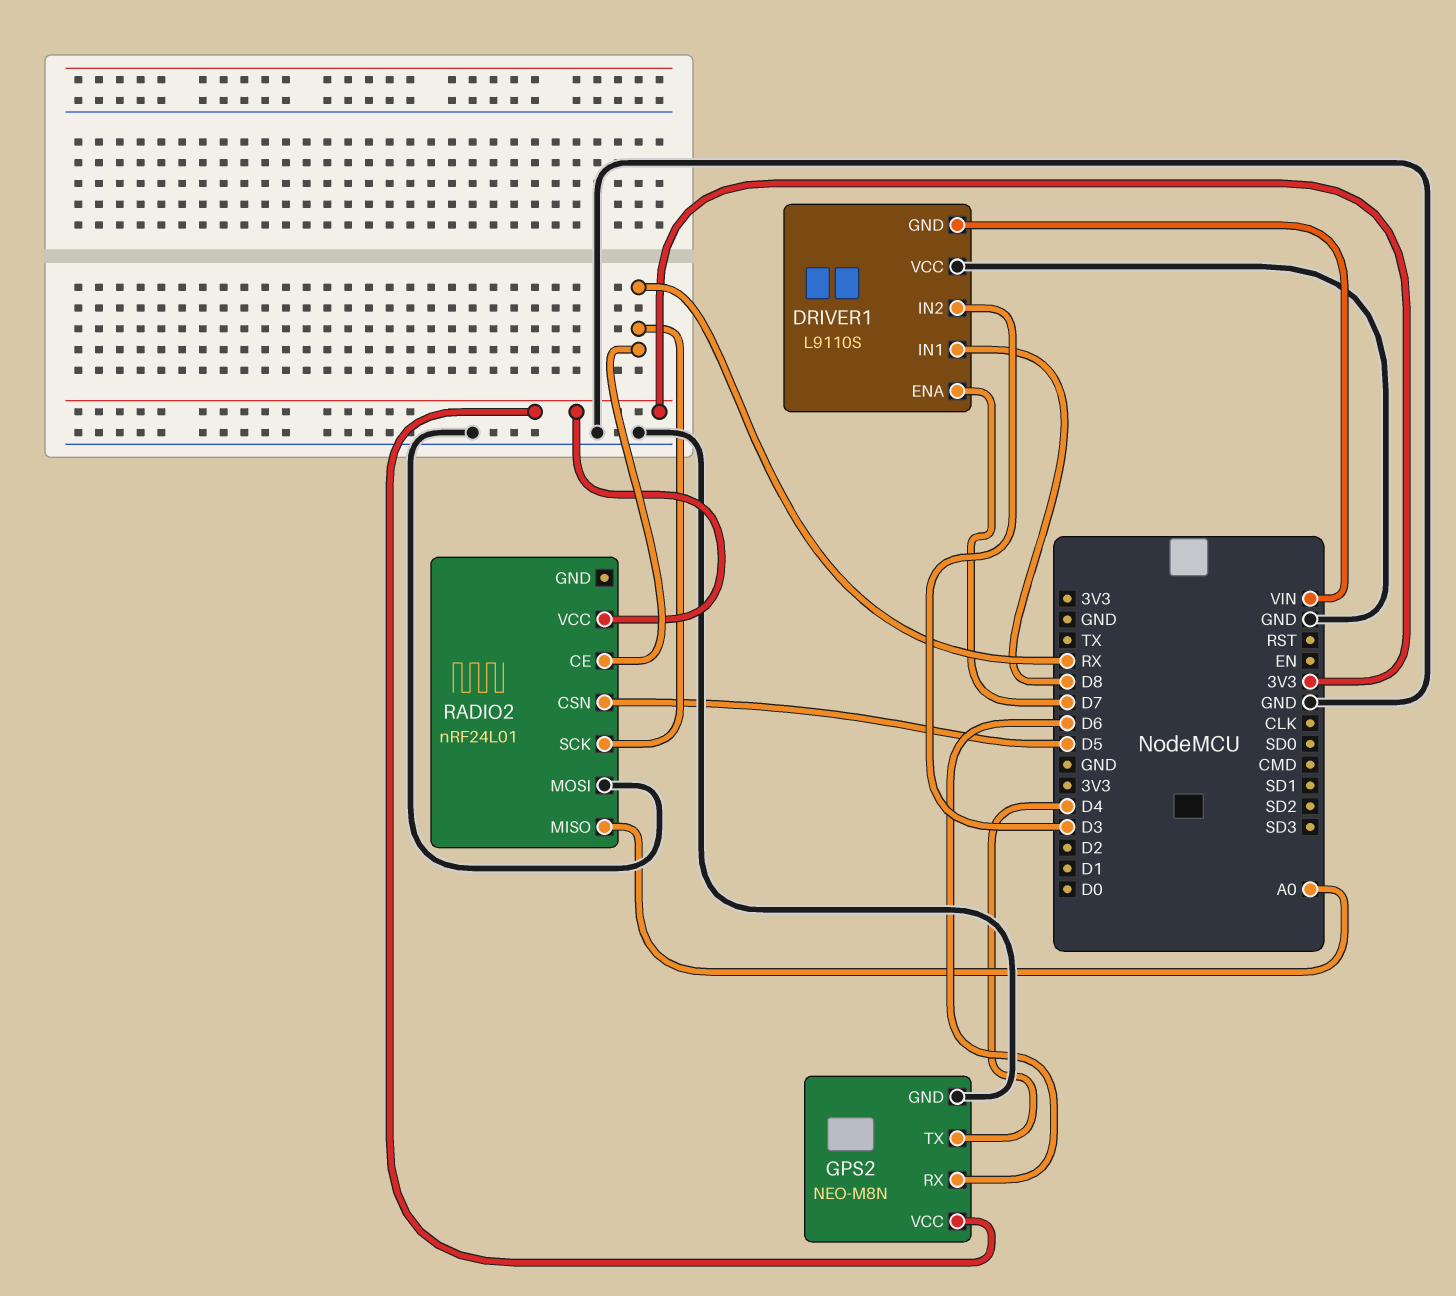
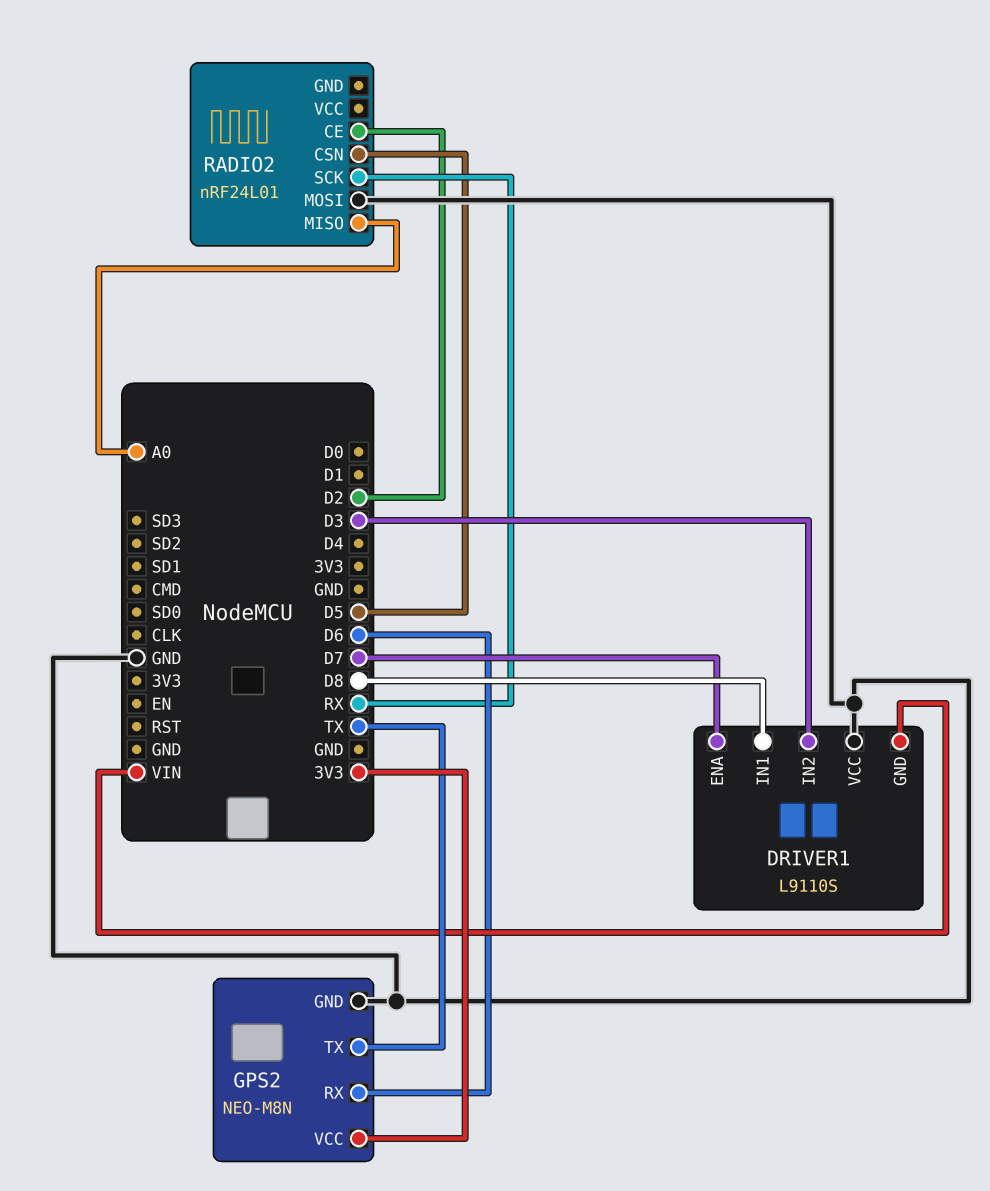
GPS2 pin TX: D4 -> TX
RADIO2 pin CE: RX -> D2
RADIO2 pin VCC: 3V3 -> none

